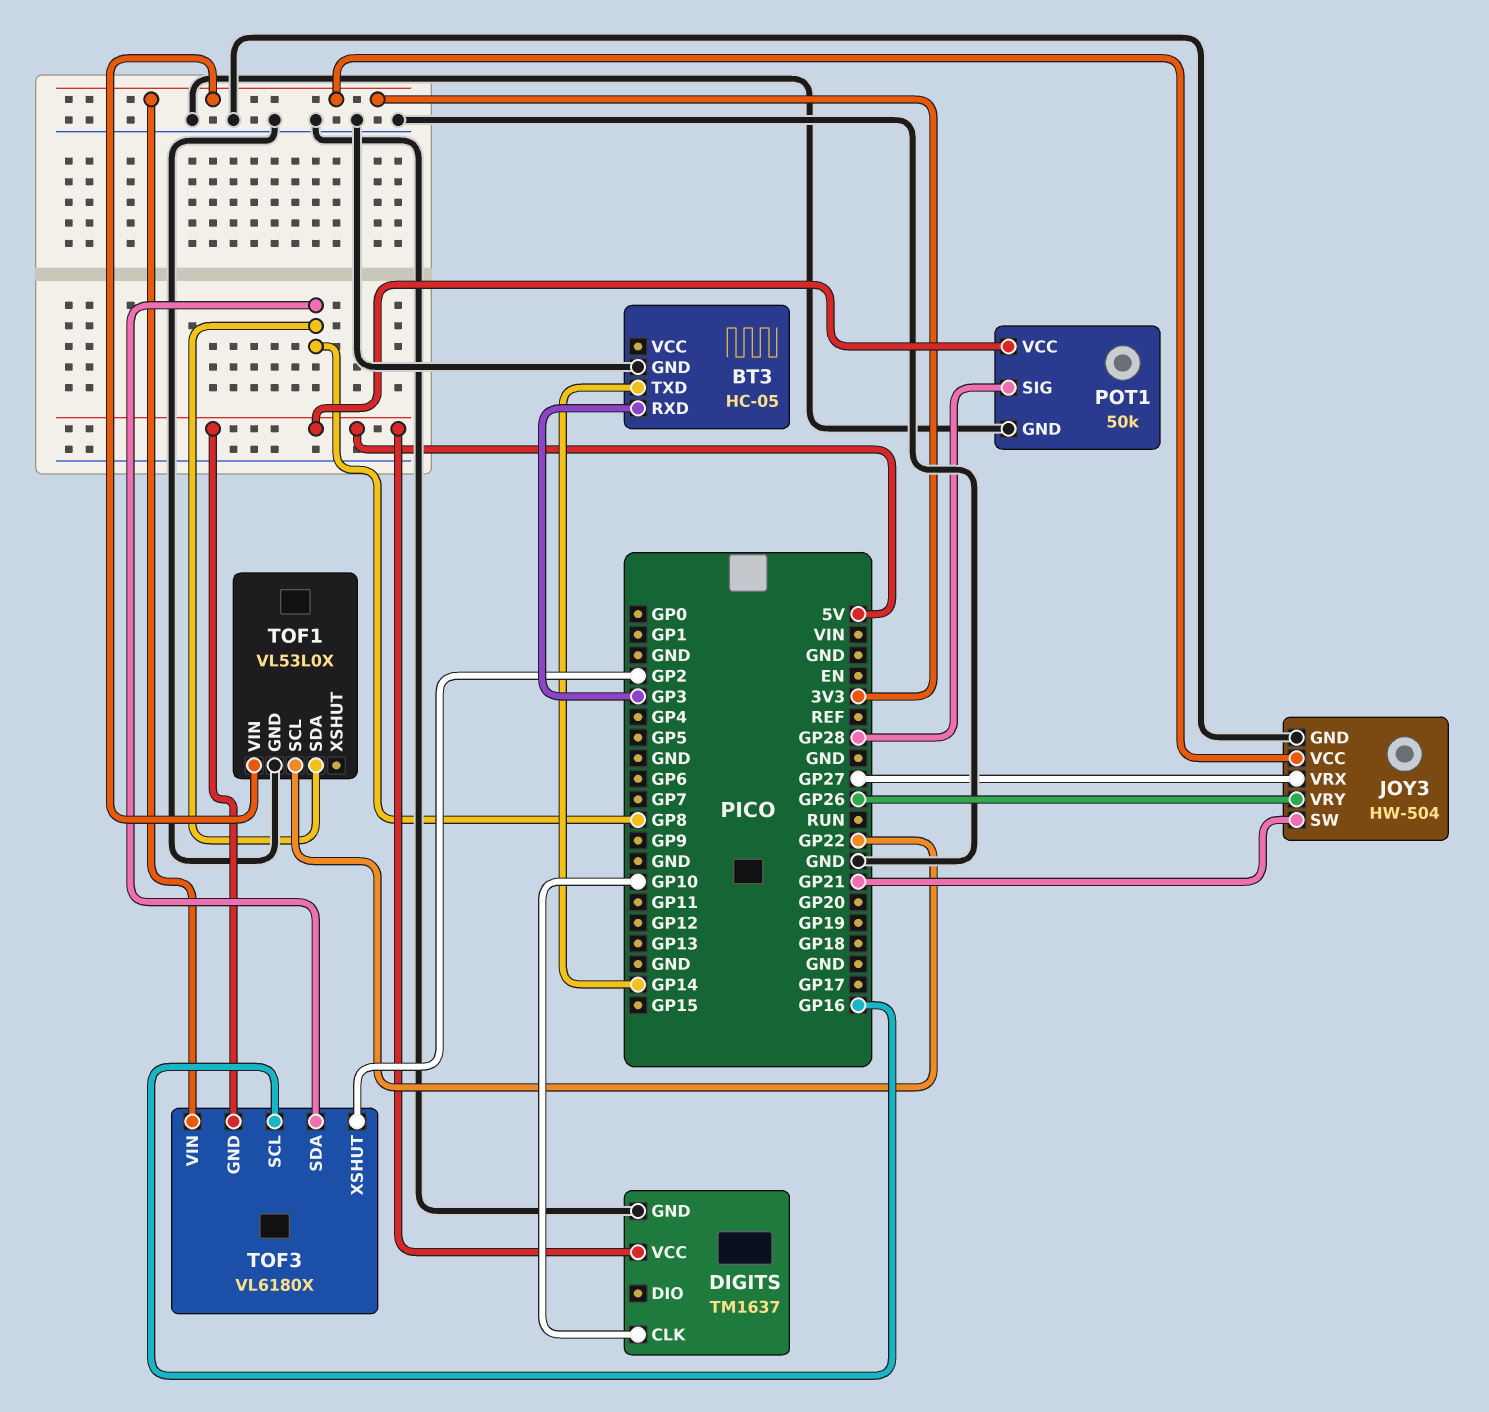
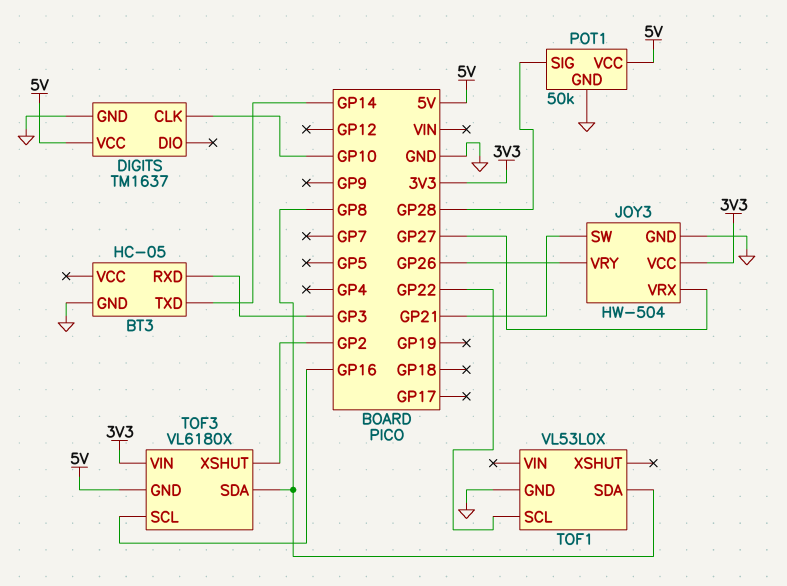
TOF1 pin VIN: 3V3 -> none

